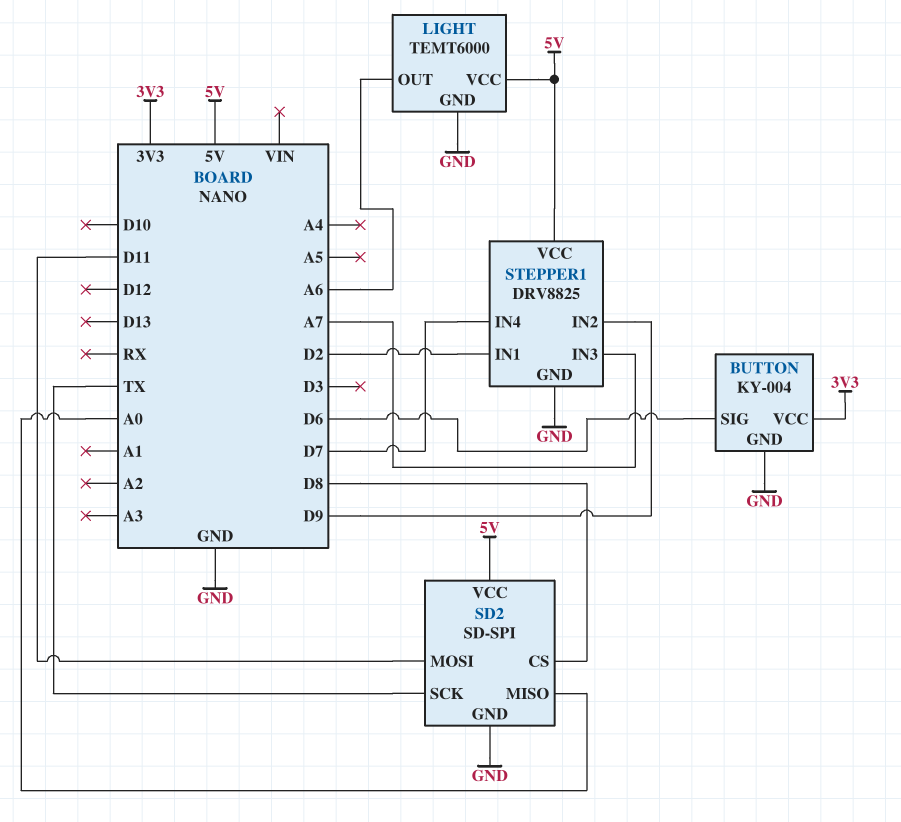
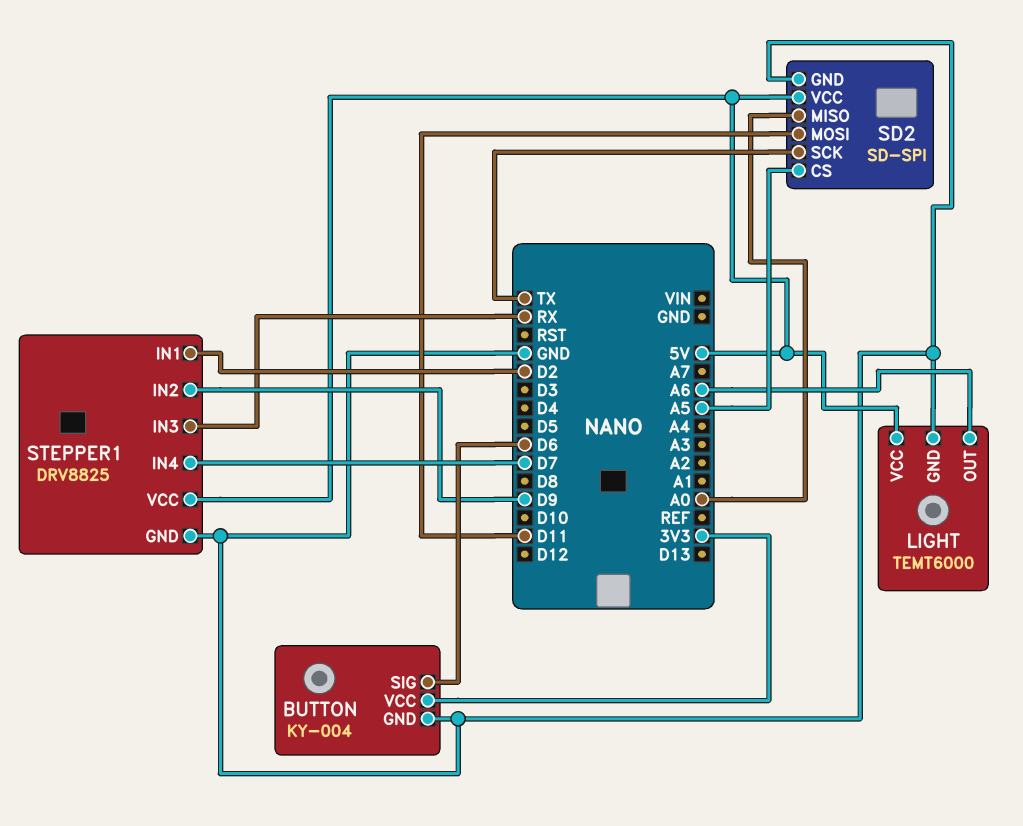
SD2 pin CS: D8 -> A5
STEPPER1 pin IN3: A7 -> RX

